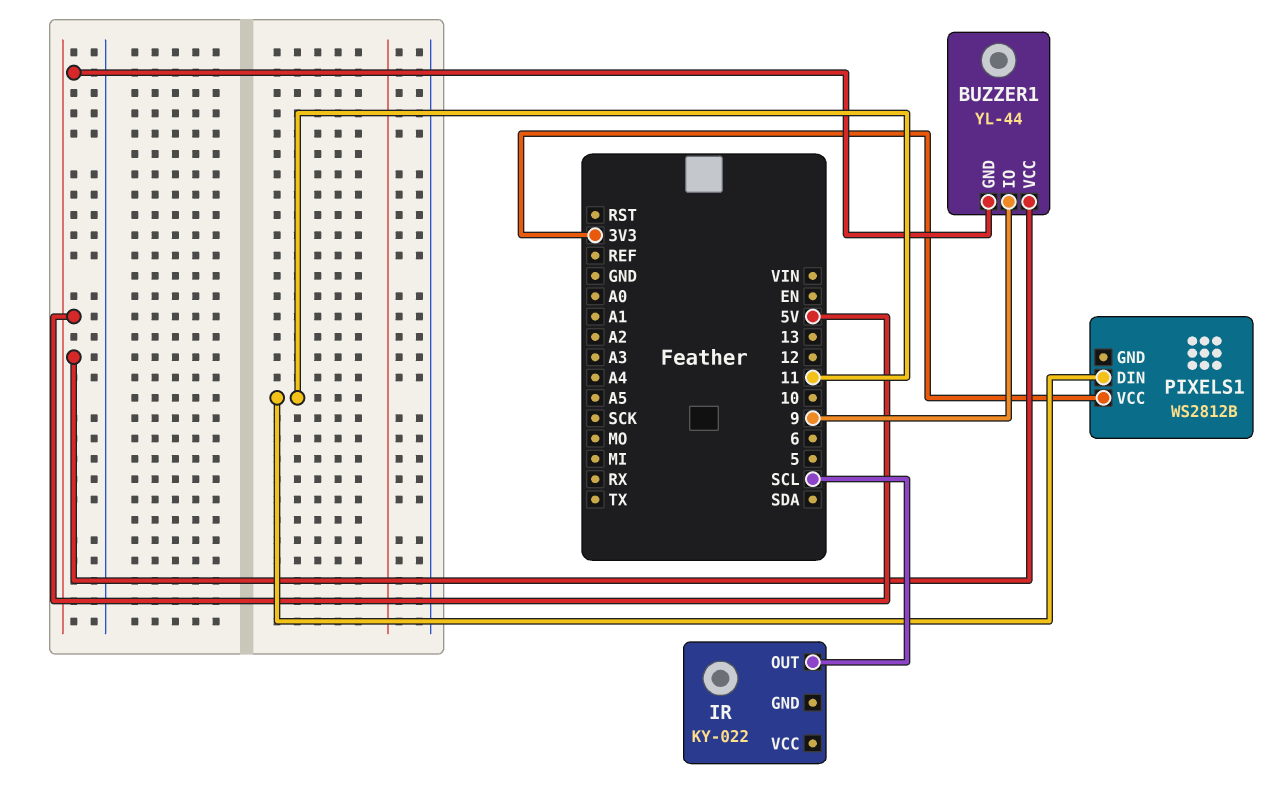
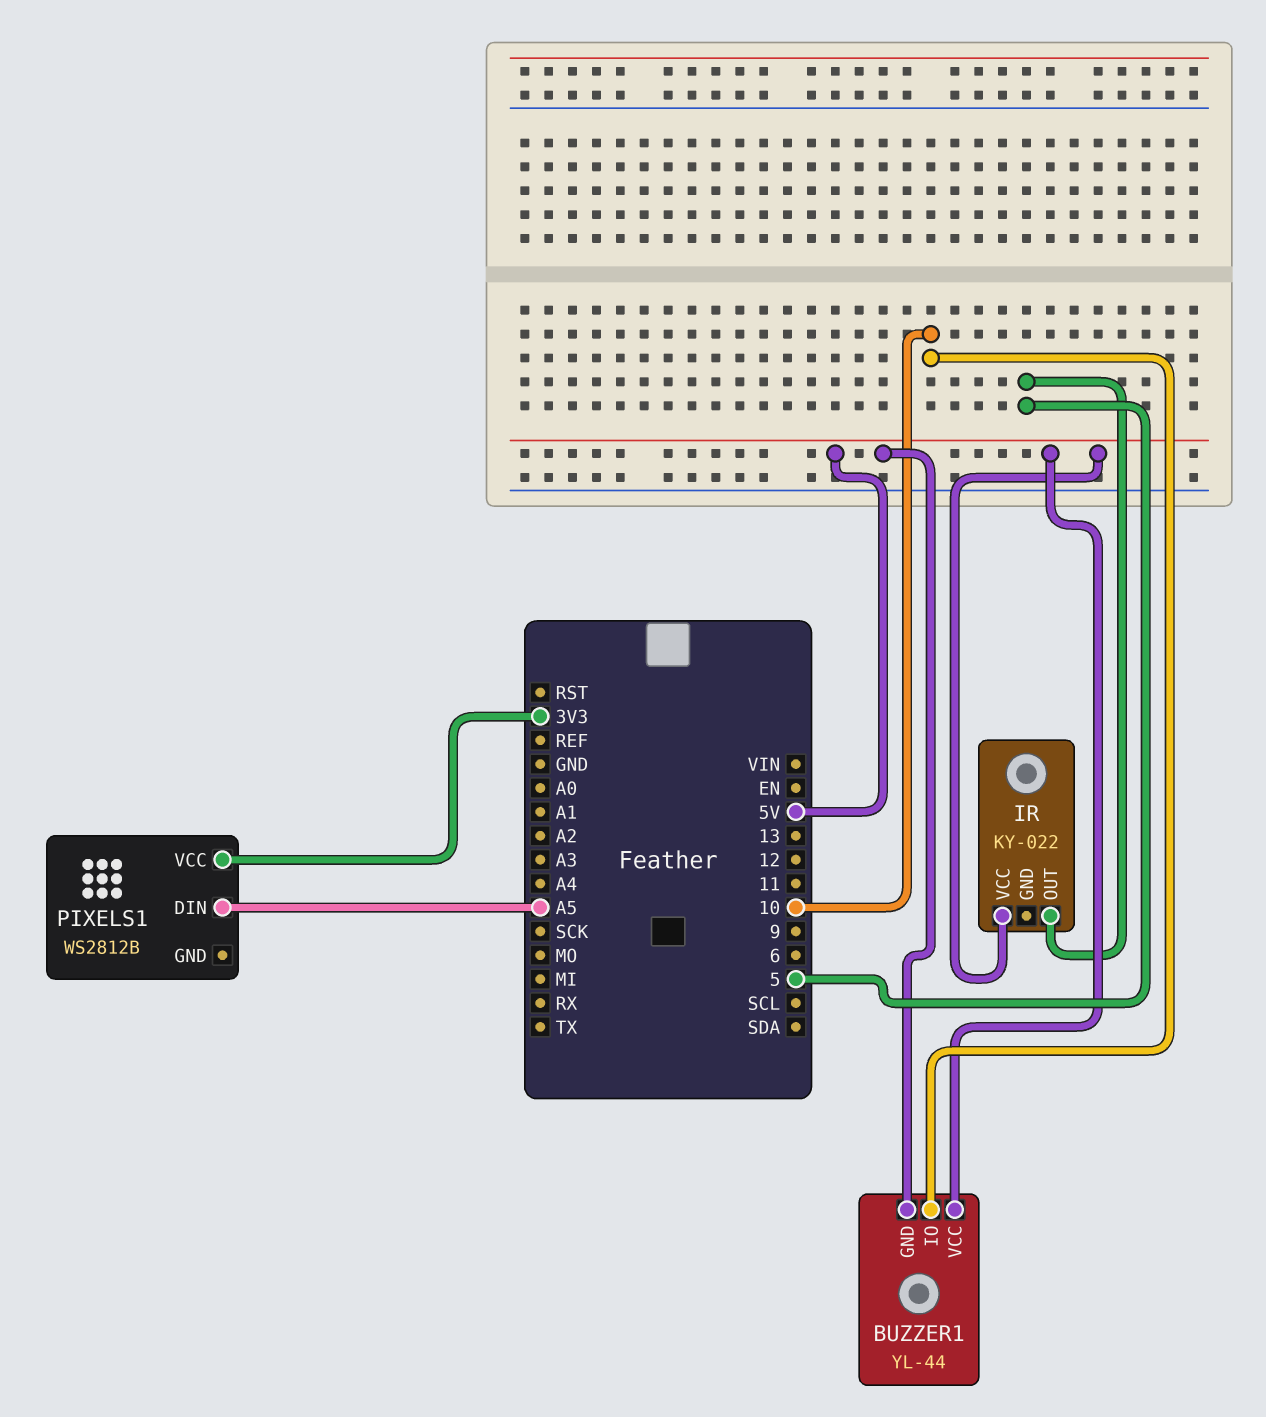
BUZZER1 pin IO: 9 -> 10
IR pin OUT: SCL -> 5
IR pin VCC: none -> 5V
PIXELS1 pin DIN: 11 -> A5

